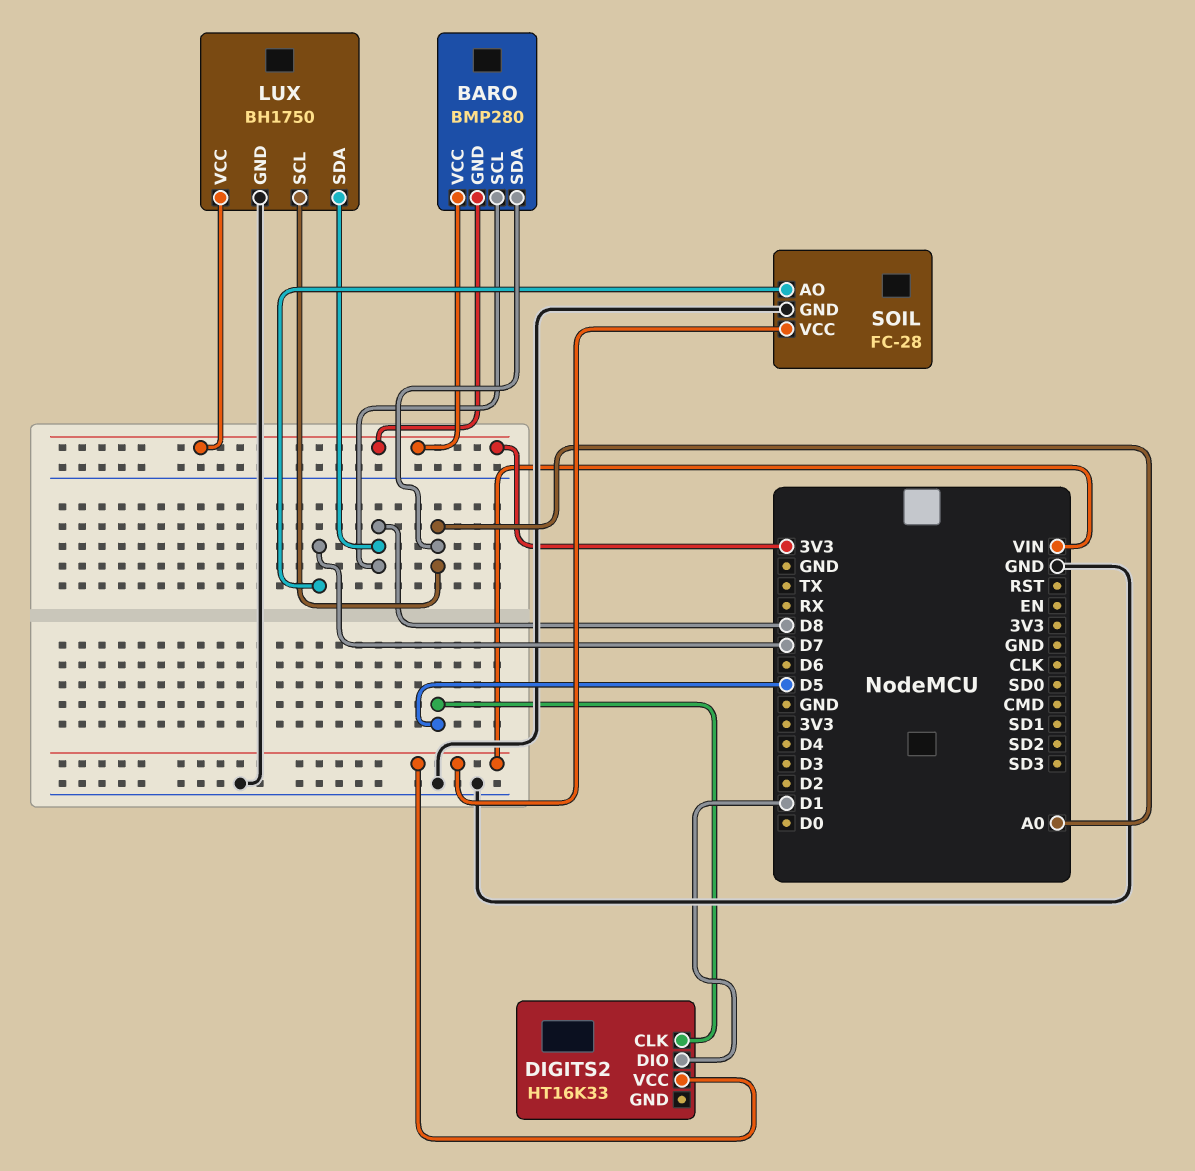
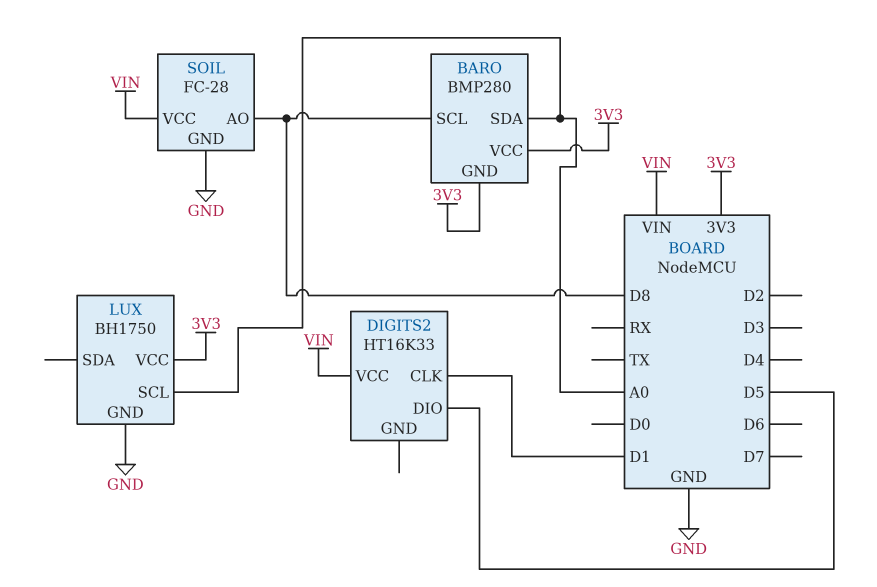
DIGITS2 pin CLK: D5 -> D1
DIGITS2 pin DIO: D1 -> D5
LUX pin SDA: D8 -> none
SOIL pin AO: D7 -> D8

